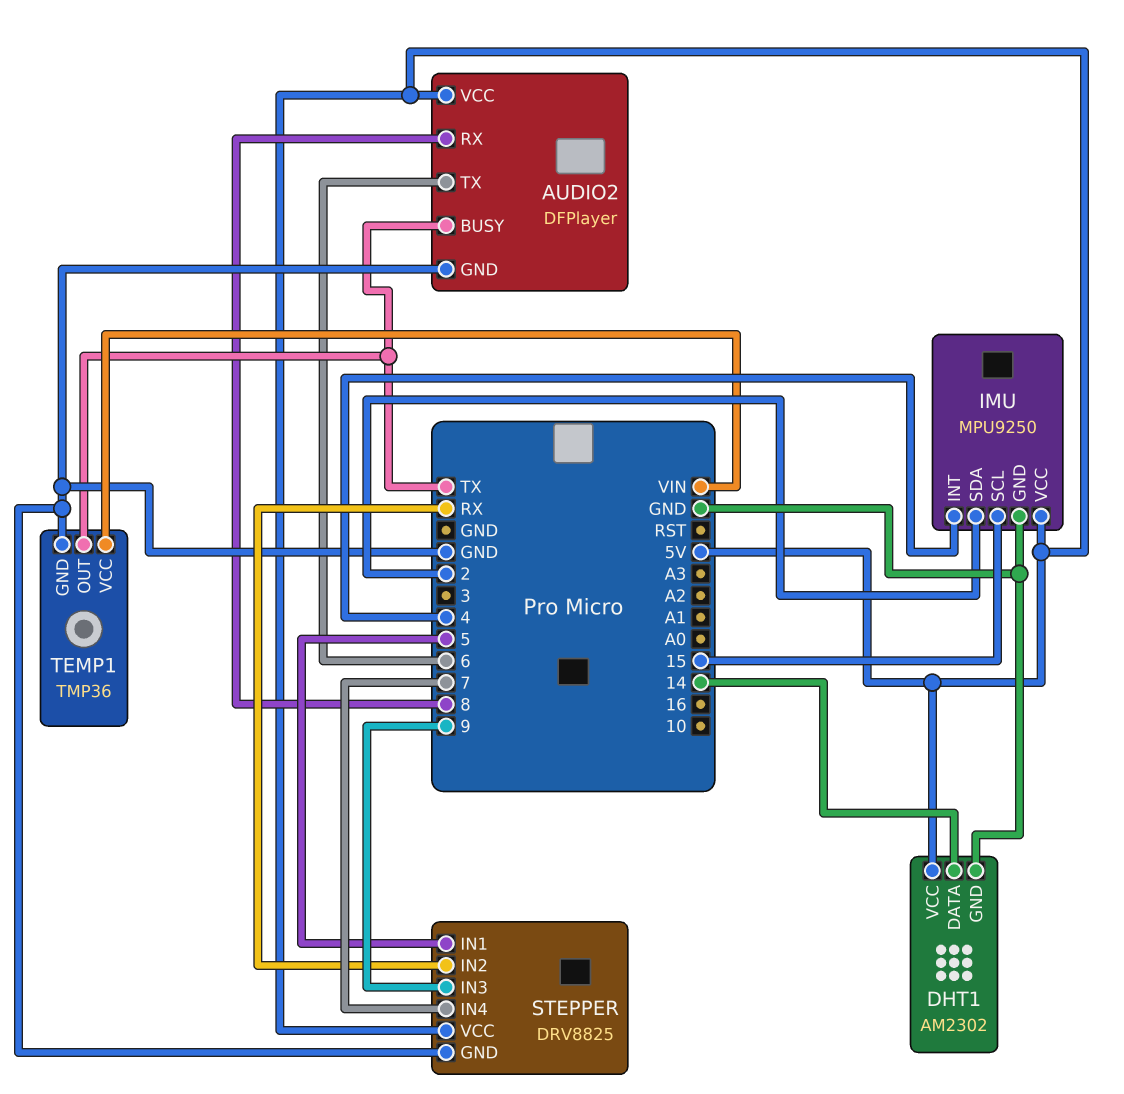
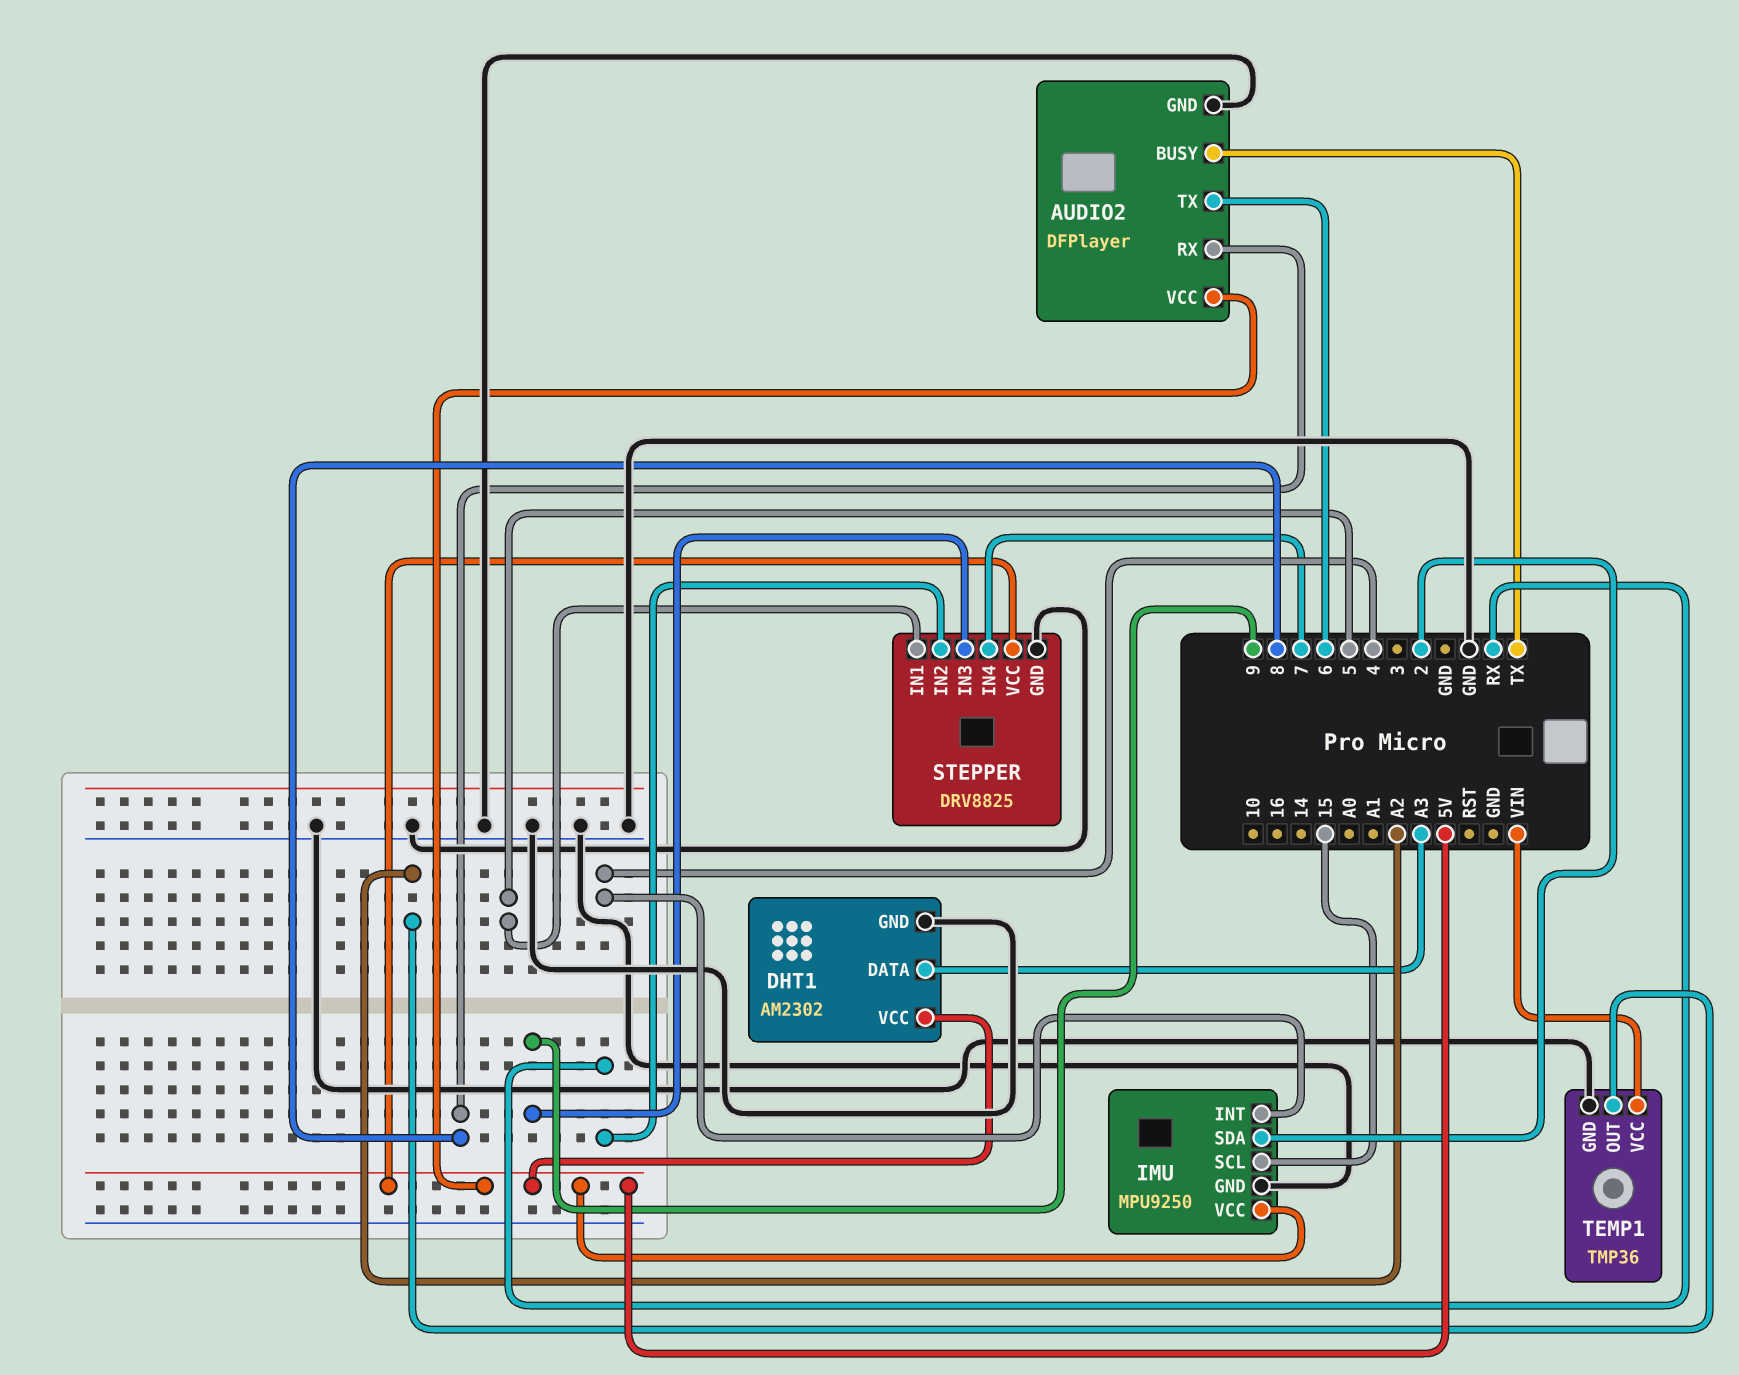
DHT1 pin DATA: 14 -> A3
TEMP1 pin OUT: TX -> A2

